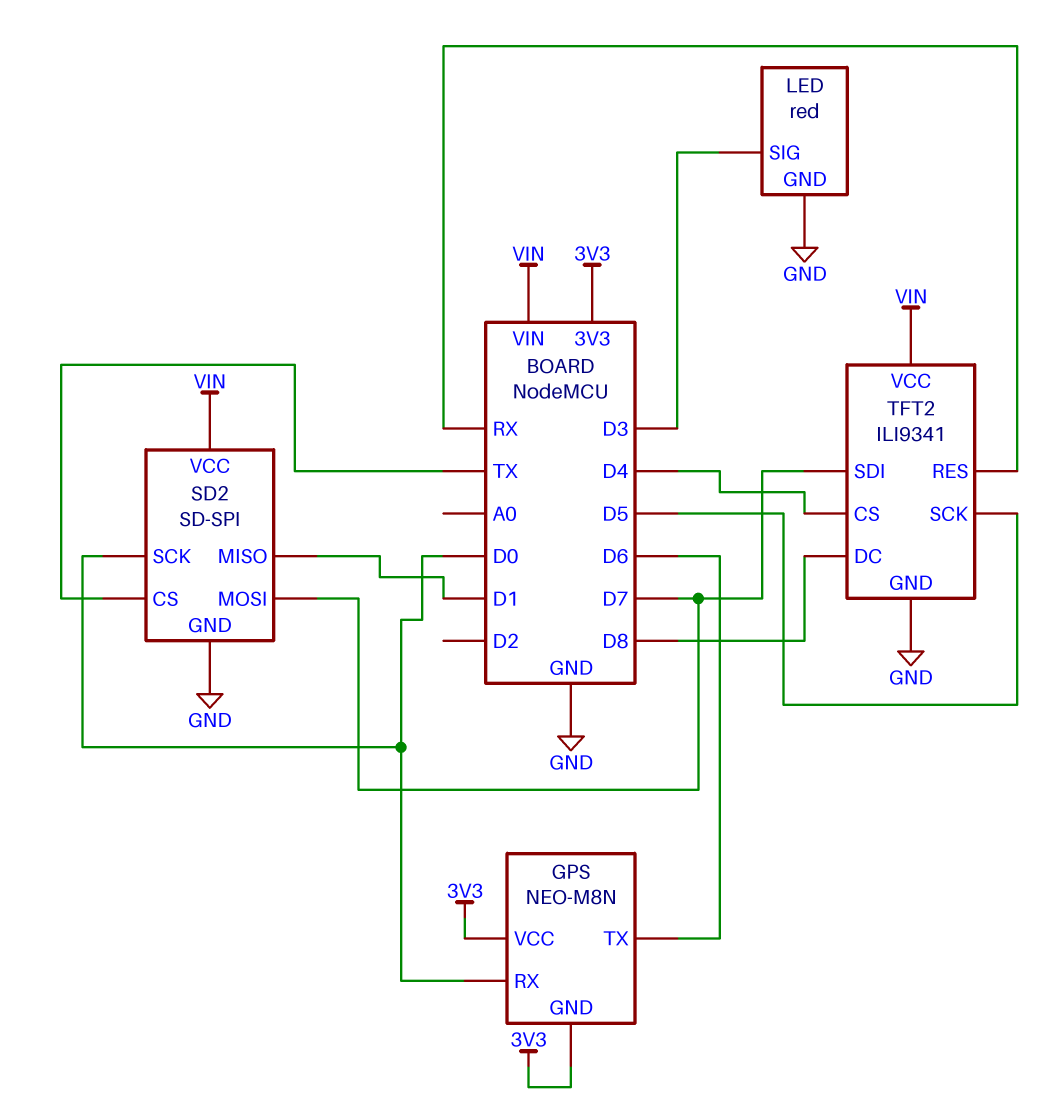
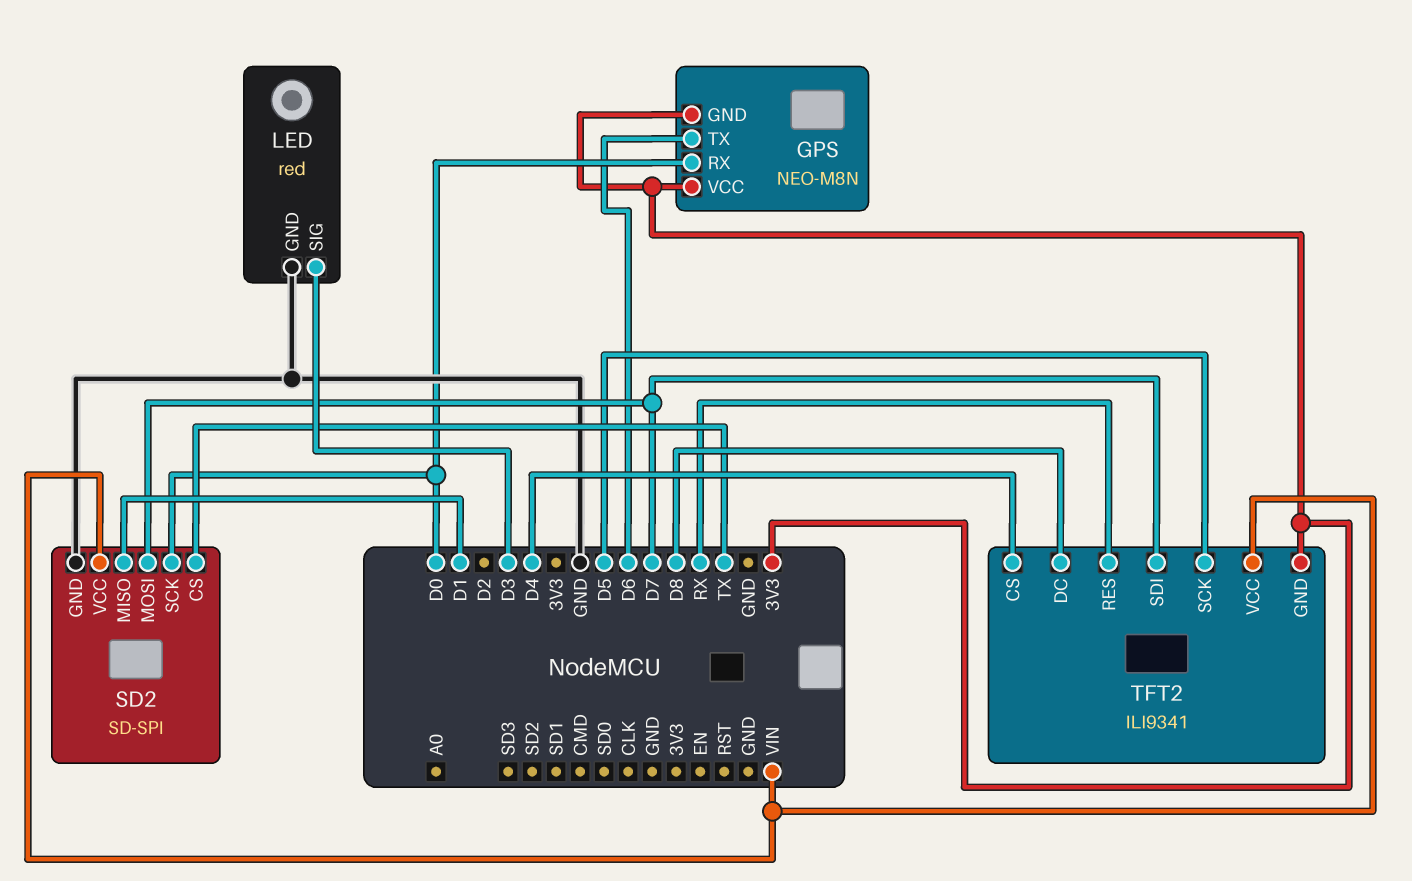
TFT2 pin GND: GND -> 3V3

